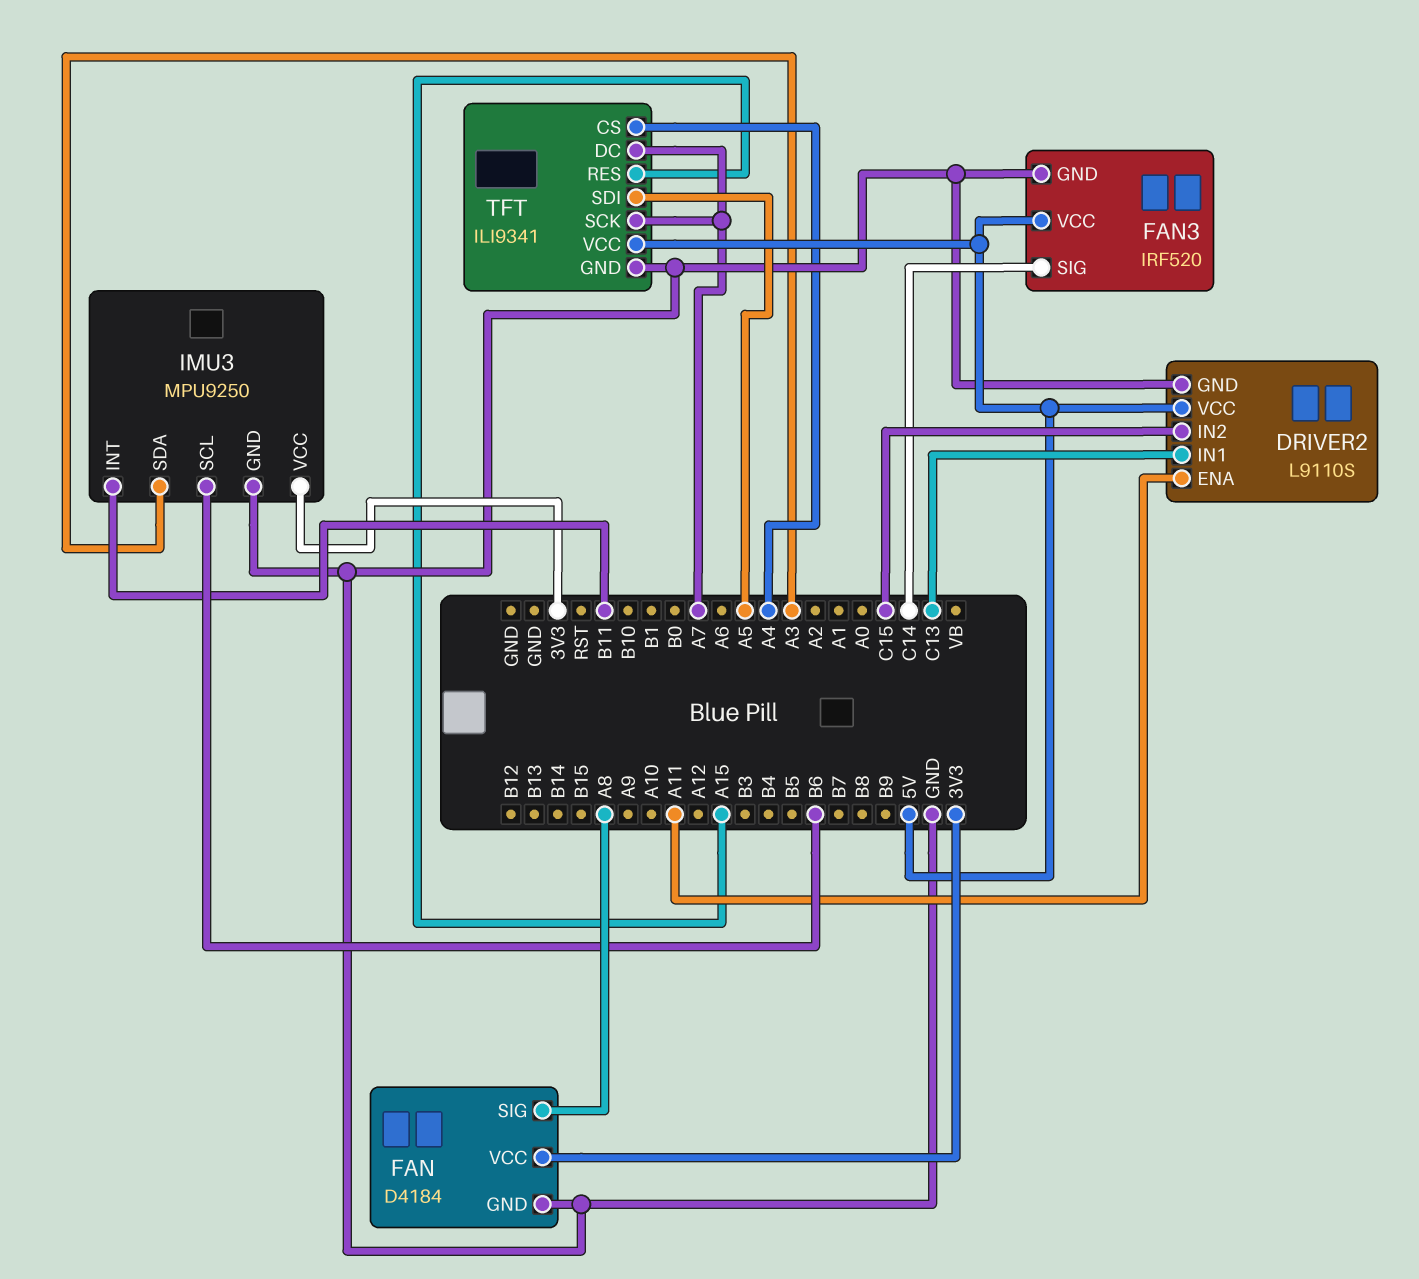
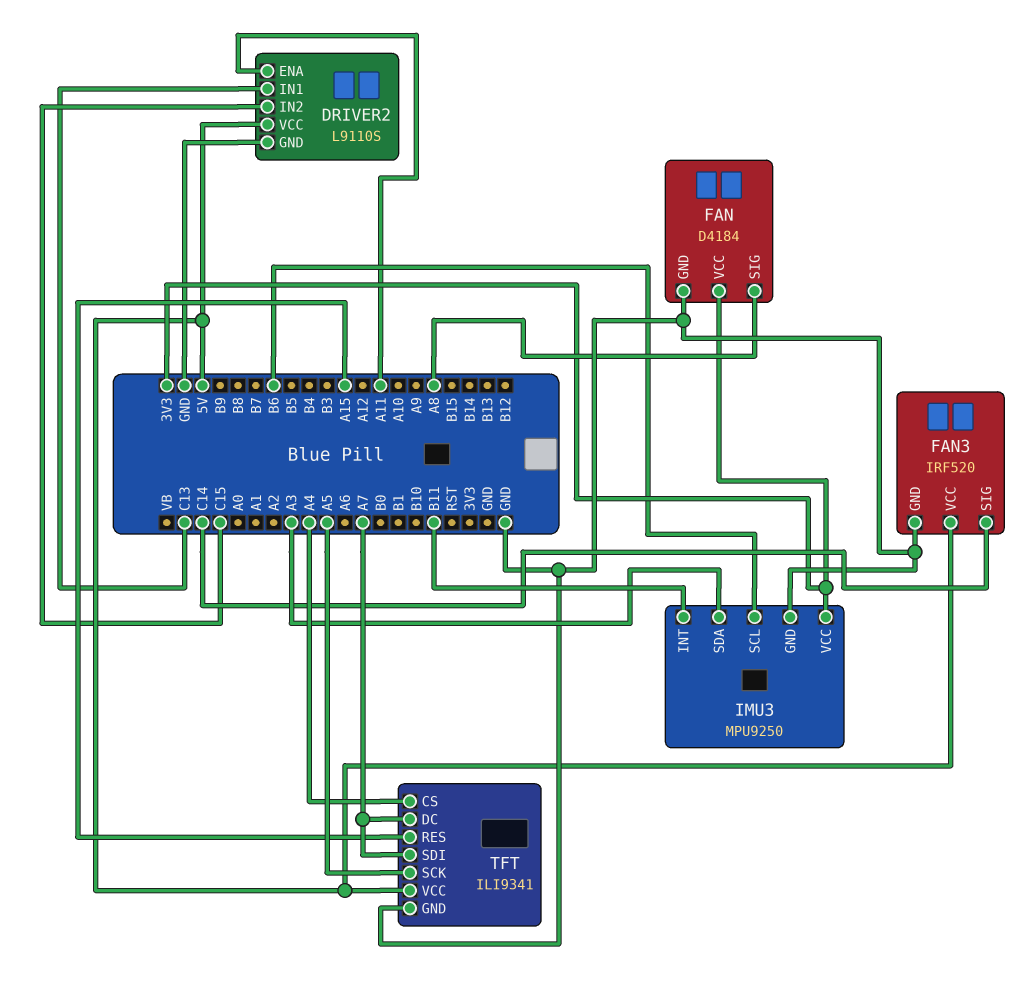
TFT pin SCK: A7 -> A5
TFT pin SDI: A5 -> A7

